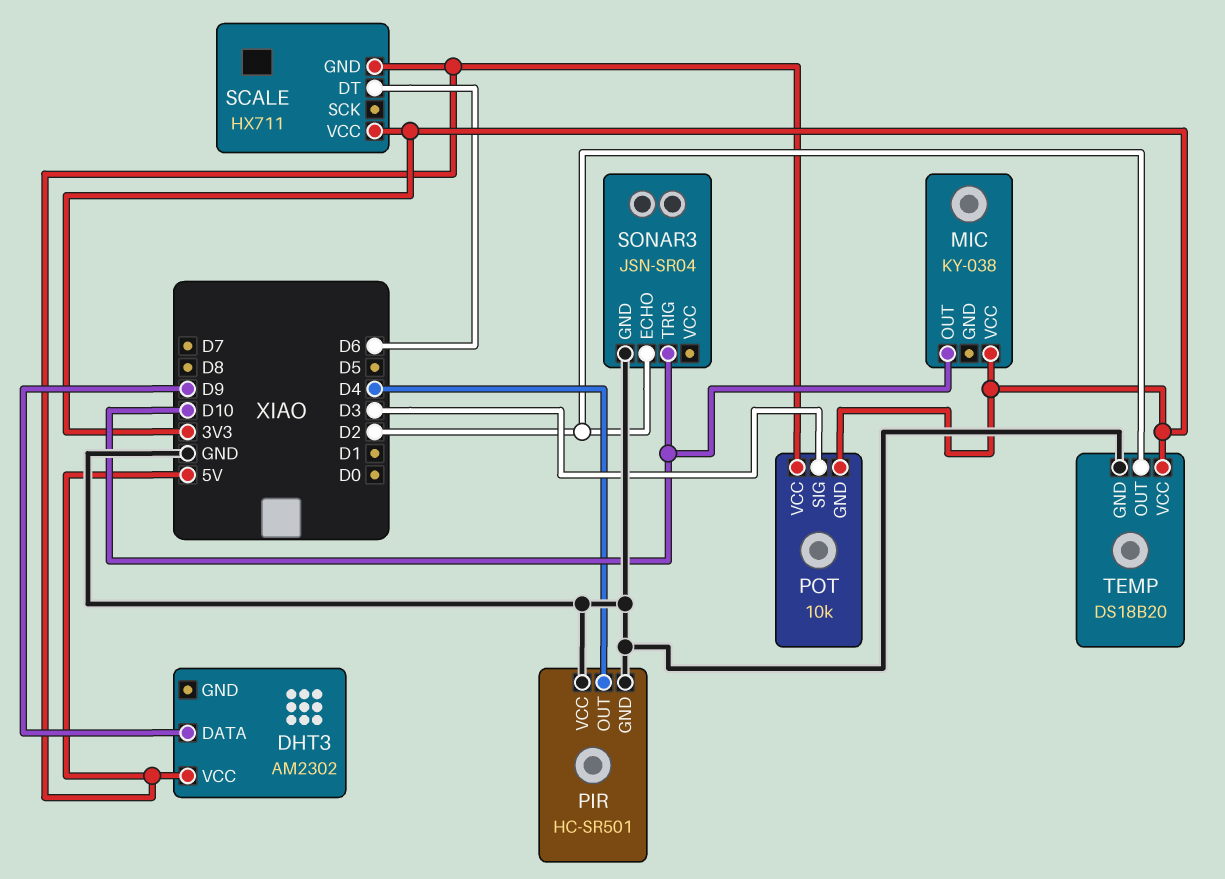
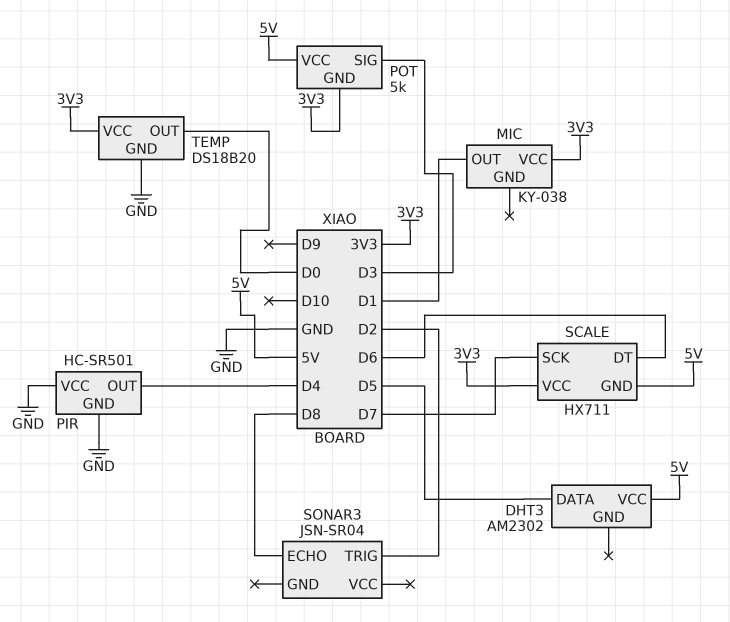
DHT3 pin DATA: D9 -> D5
MIC pin OUT: D10 -> D1
POT: 10k -> 5k
SCALE pin SCK: none -> D7
SONAR3 pin ECHO: D2 -> D8
SONAR3 pin GND: GND -> none
SONAR3 pin TRIG: D10 -> D2
TEMP pin OUT: D2 -> D0

